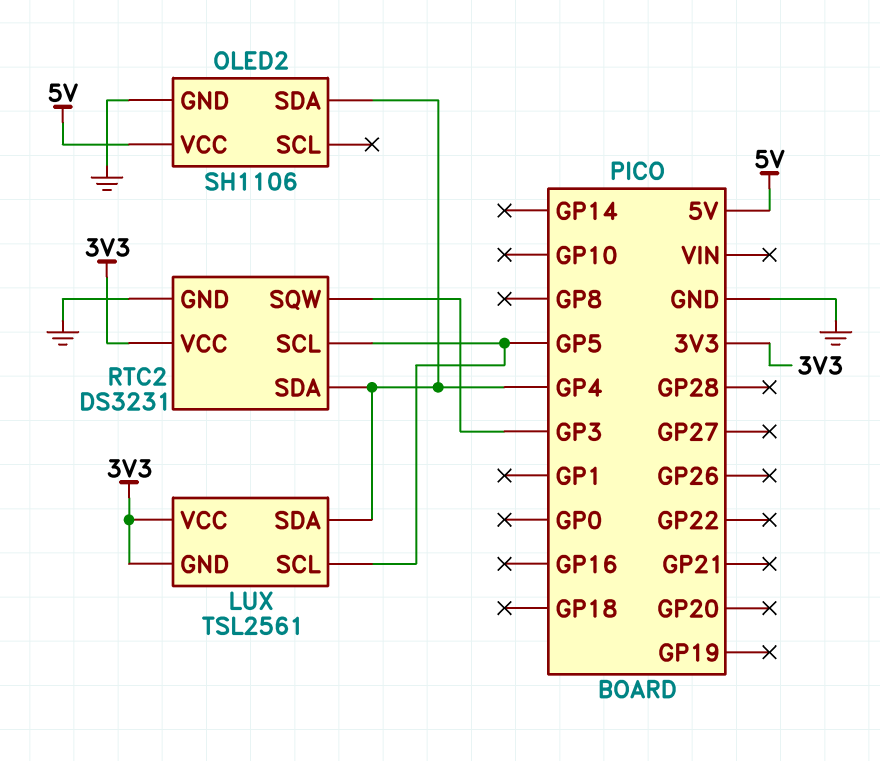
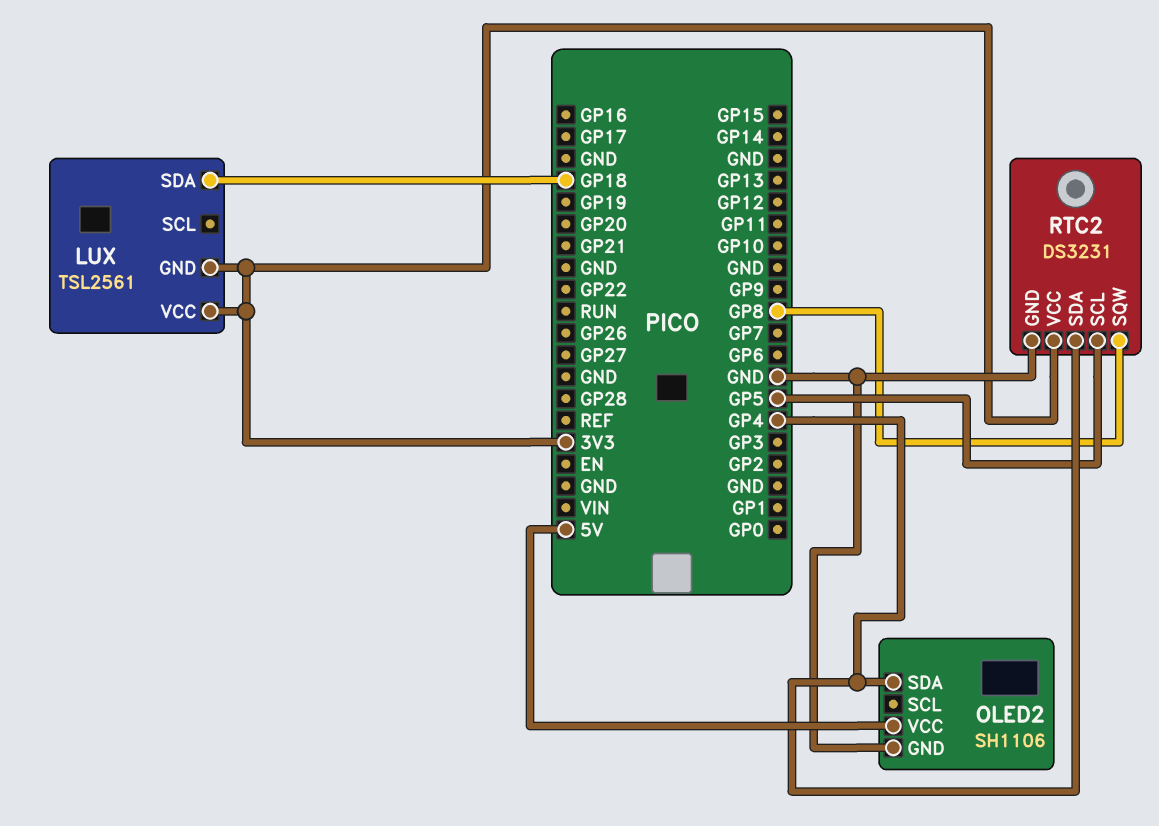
LUX pin SCL: GP5 -> none
LUX pin SDA: GP4 -> GP18
RTC2 pin SQW: GP3 -> GP8

